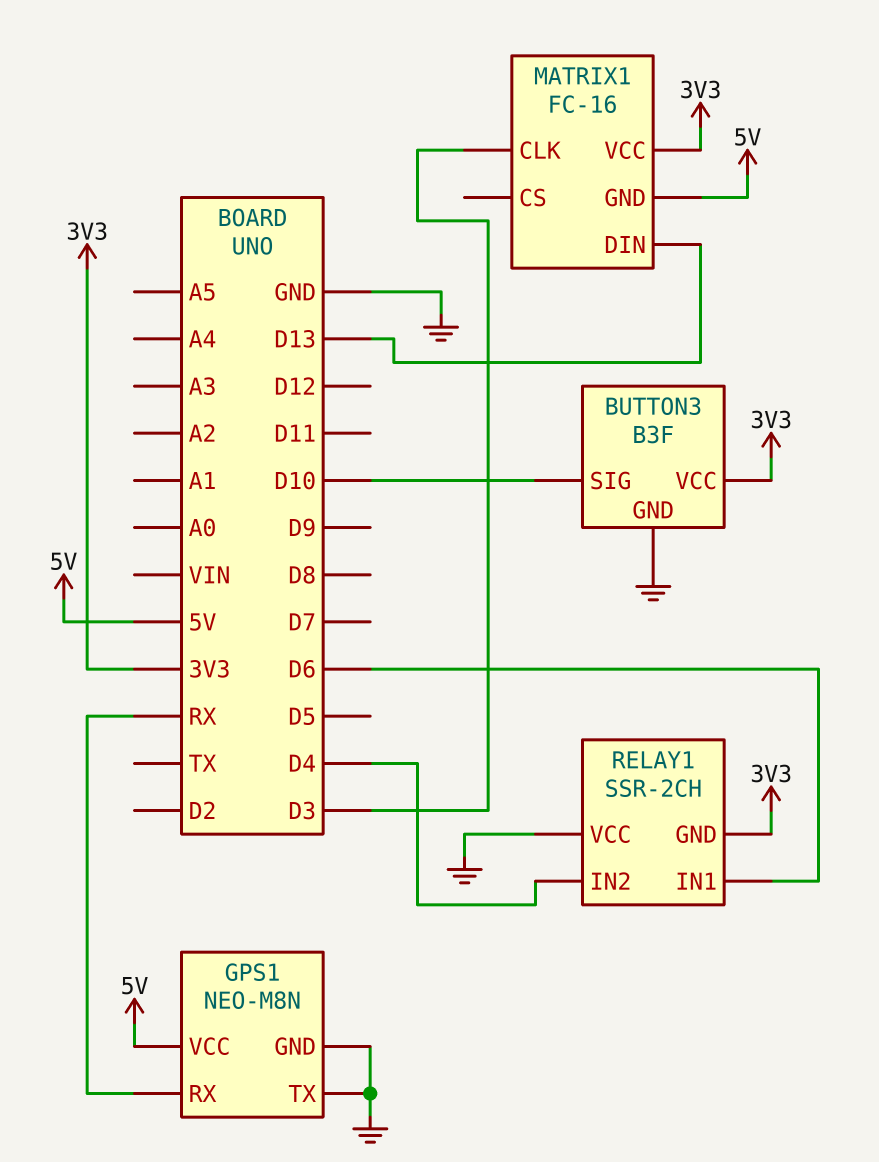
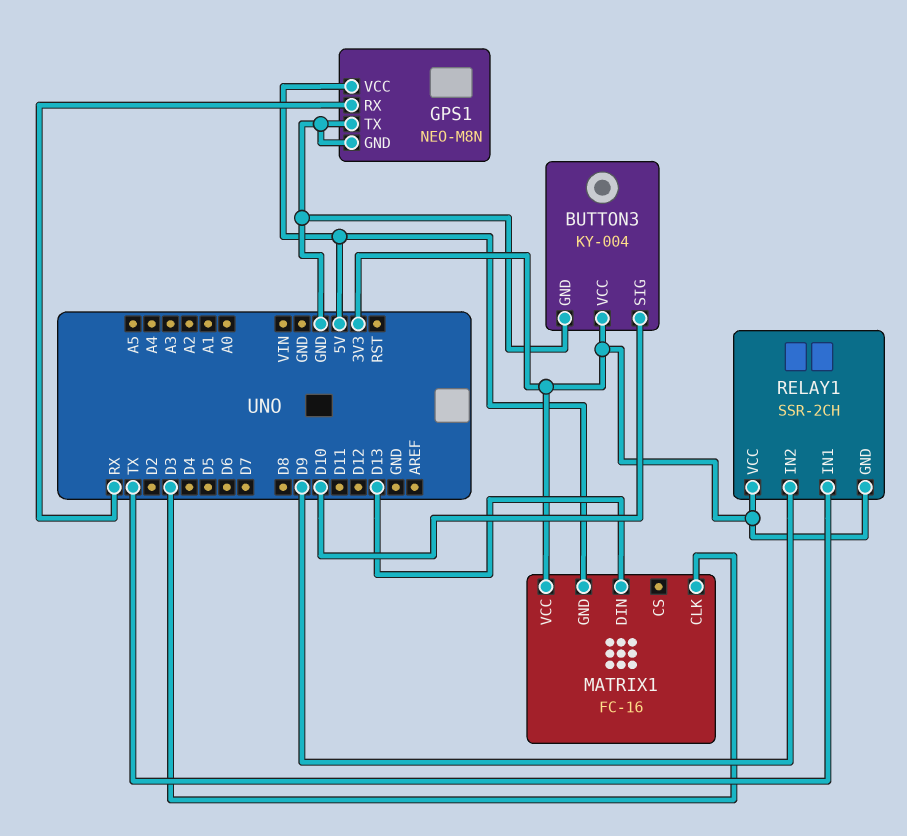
BUTTON3: B3F -> KY-004
RELAY1 pin IN1: D6 -> TX
RELAY1 pin IN2: D4 -> D9
RELAY1 pin VCC: GND -> 3V3

